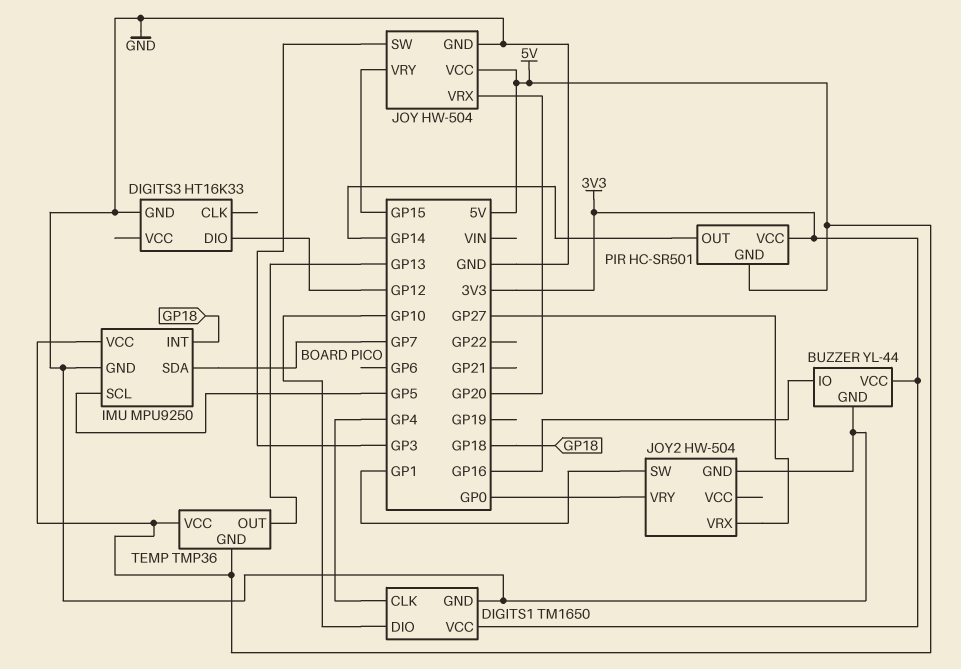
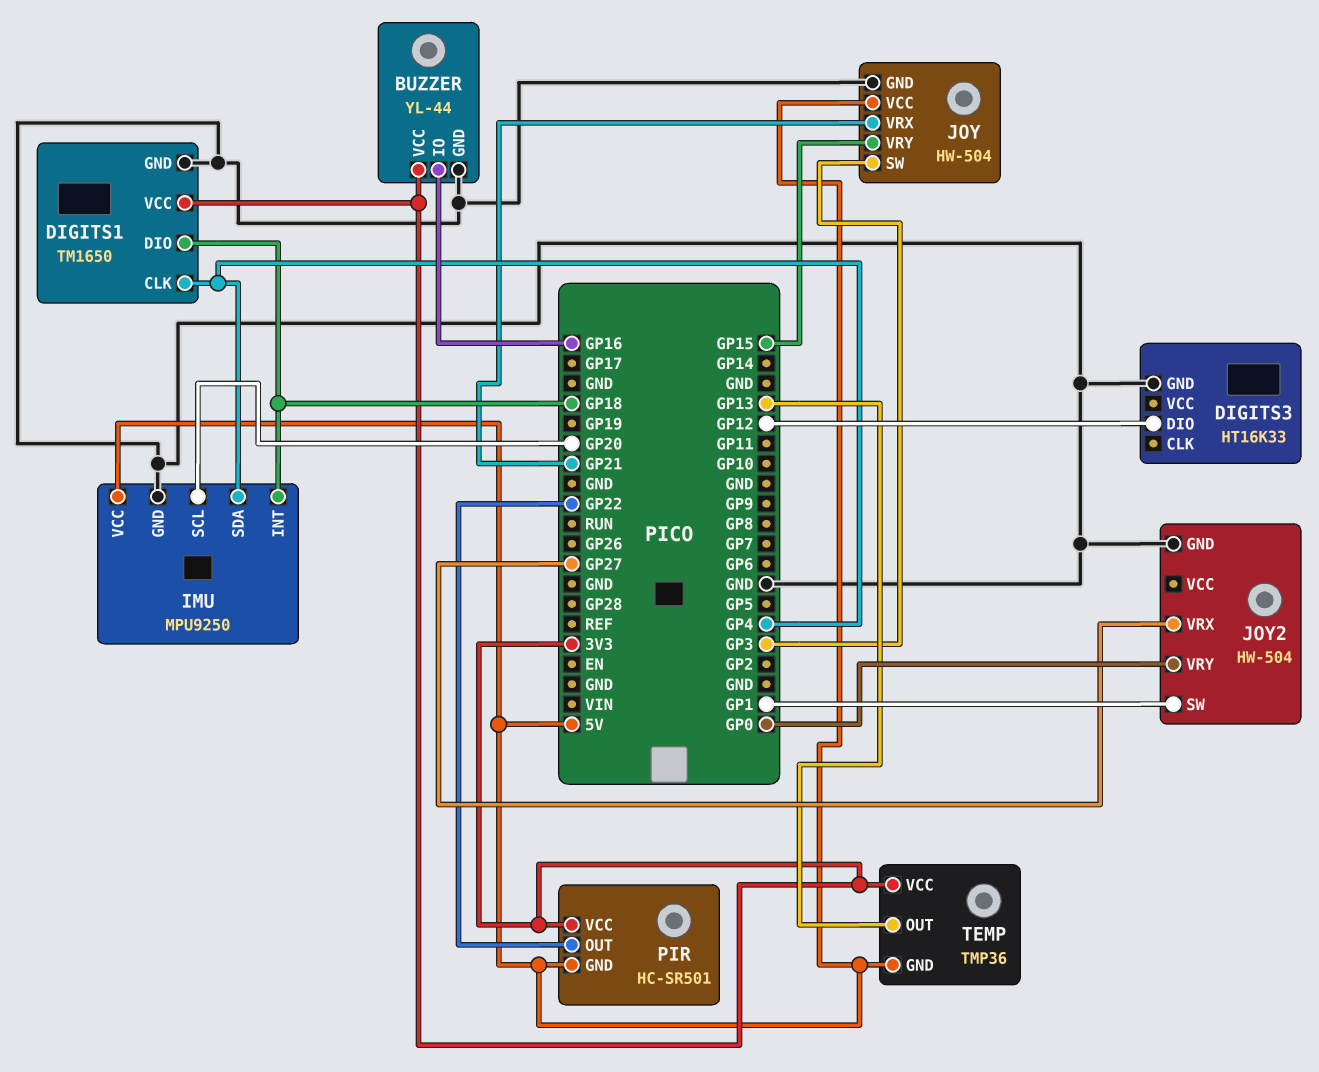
DIGITS1 pin DIO: GP10 -> GP18
IMU pin SCL: GP5 -> GP20
IMU pin SDA: GP7 -> GP4
JOY pin VRX: GP20 -> GP21
PIR pin OUT: GP14 -> GP22
TEMP pin VCC: 5V -> 3V3

